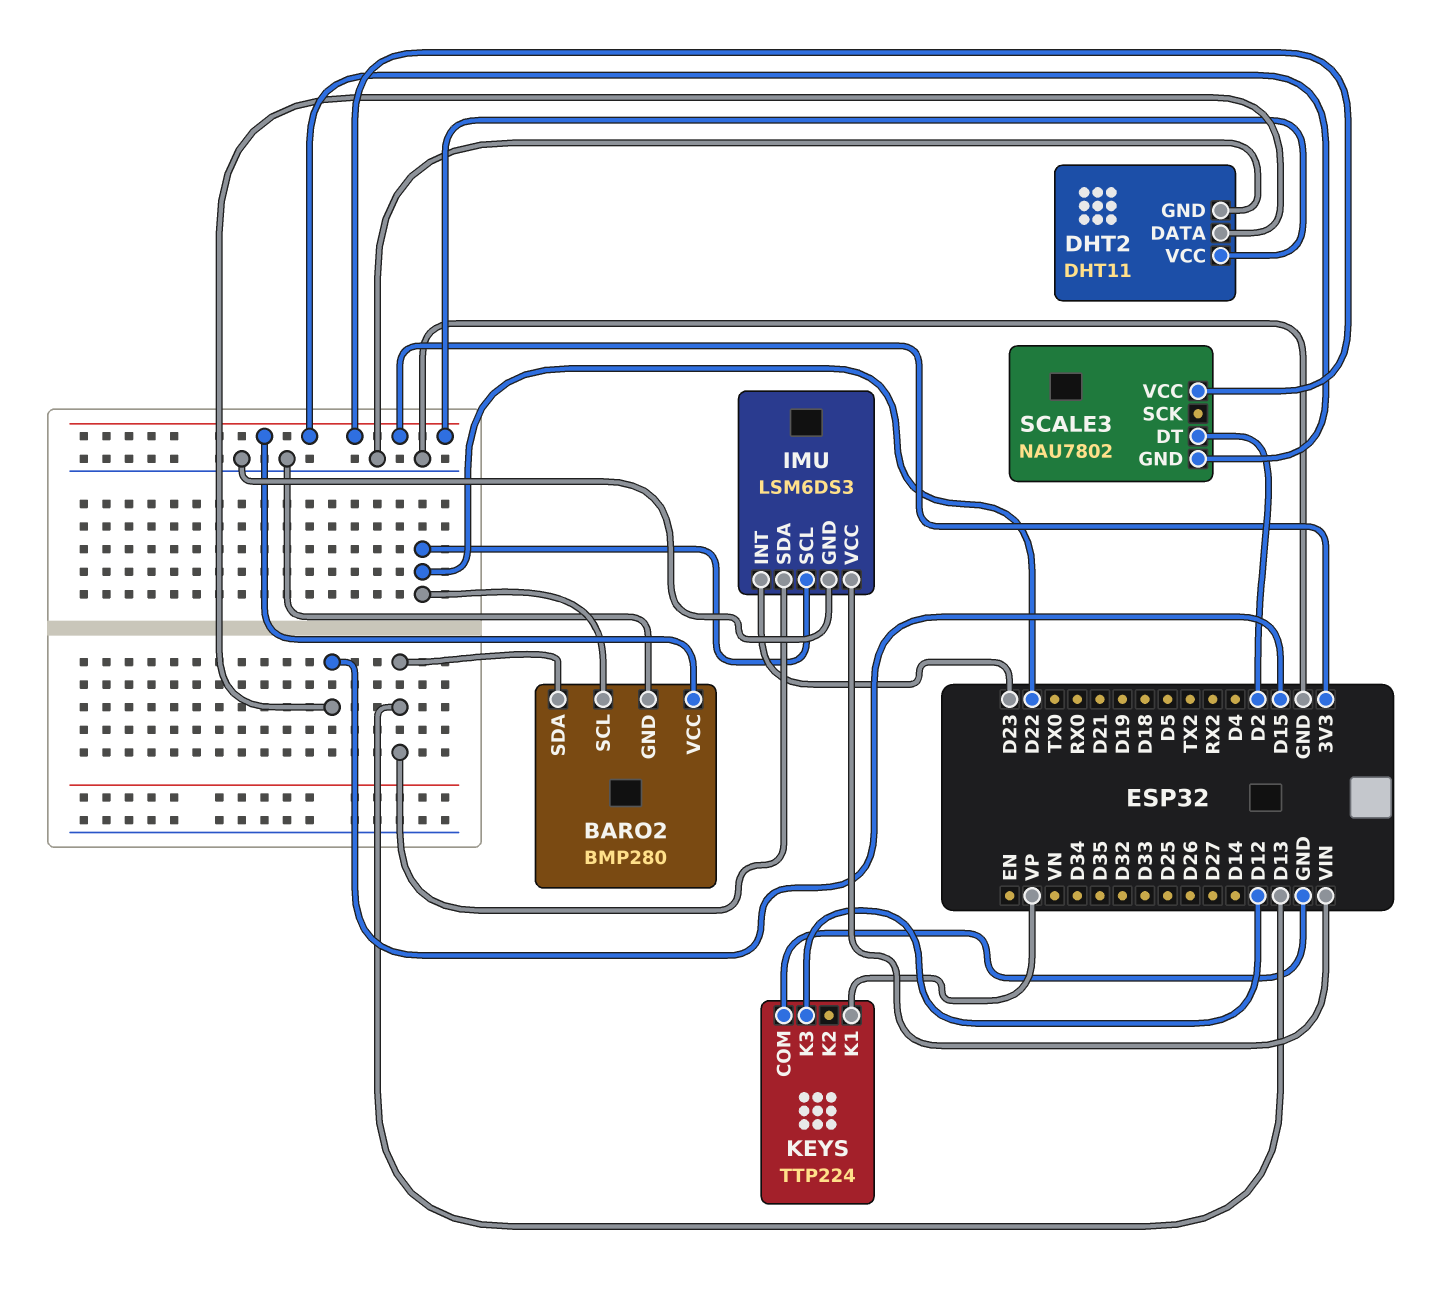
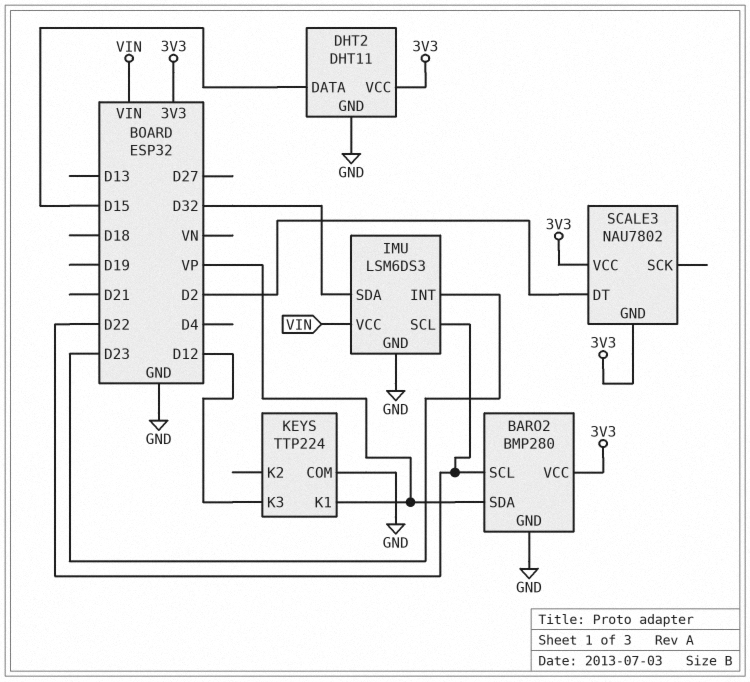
BARO2 pin SDA: D13 -> VP
IMU pin SDA: D13 -> D32

